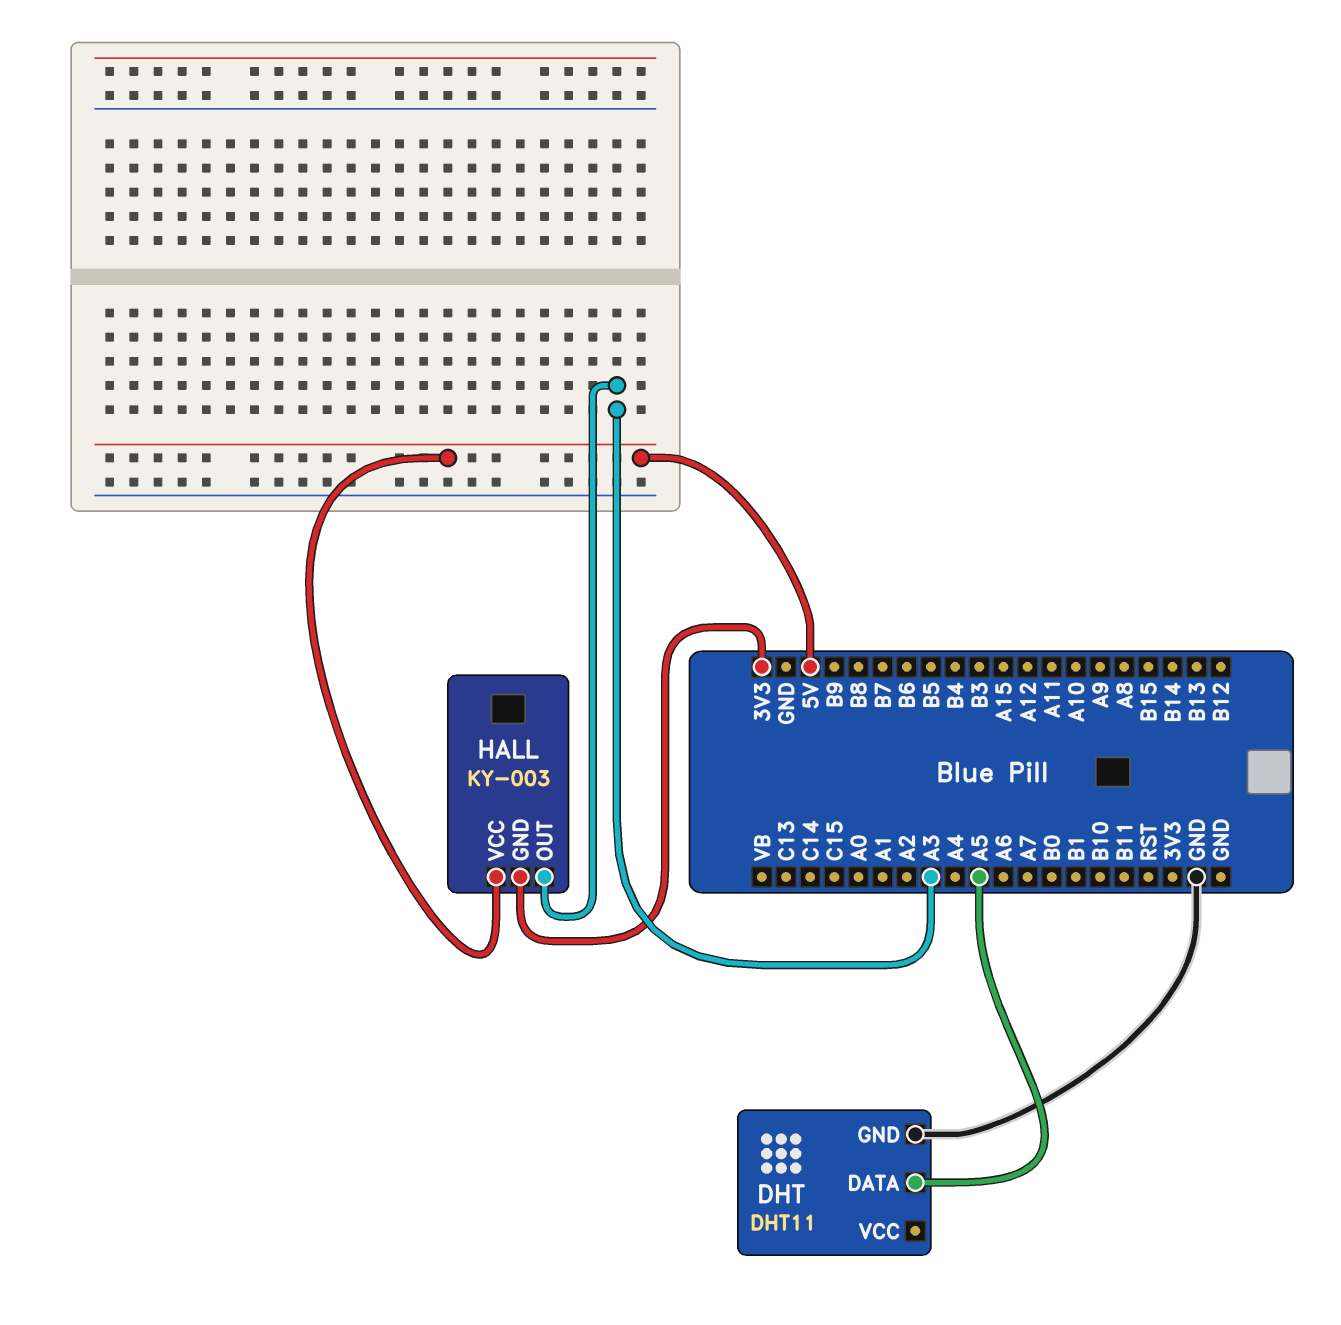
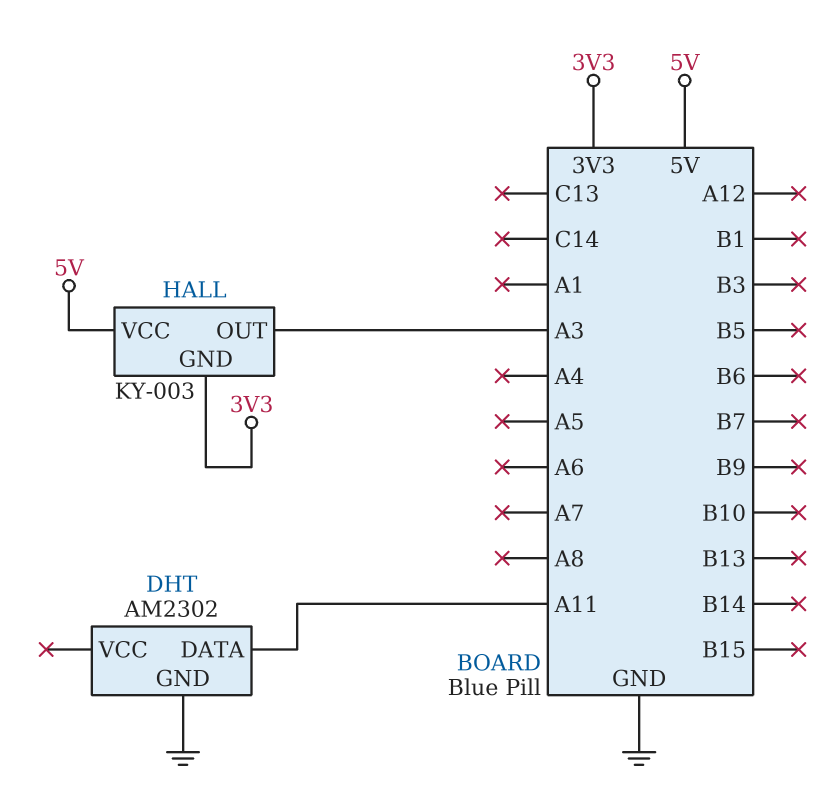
DHT: DHT11 -> AM2302
DHT pin DATA: A5 -> A11

